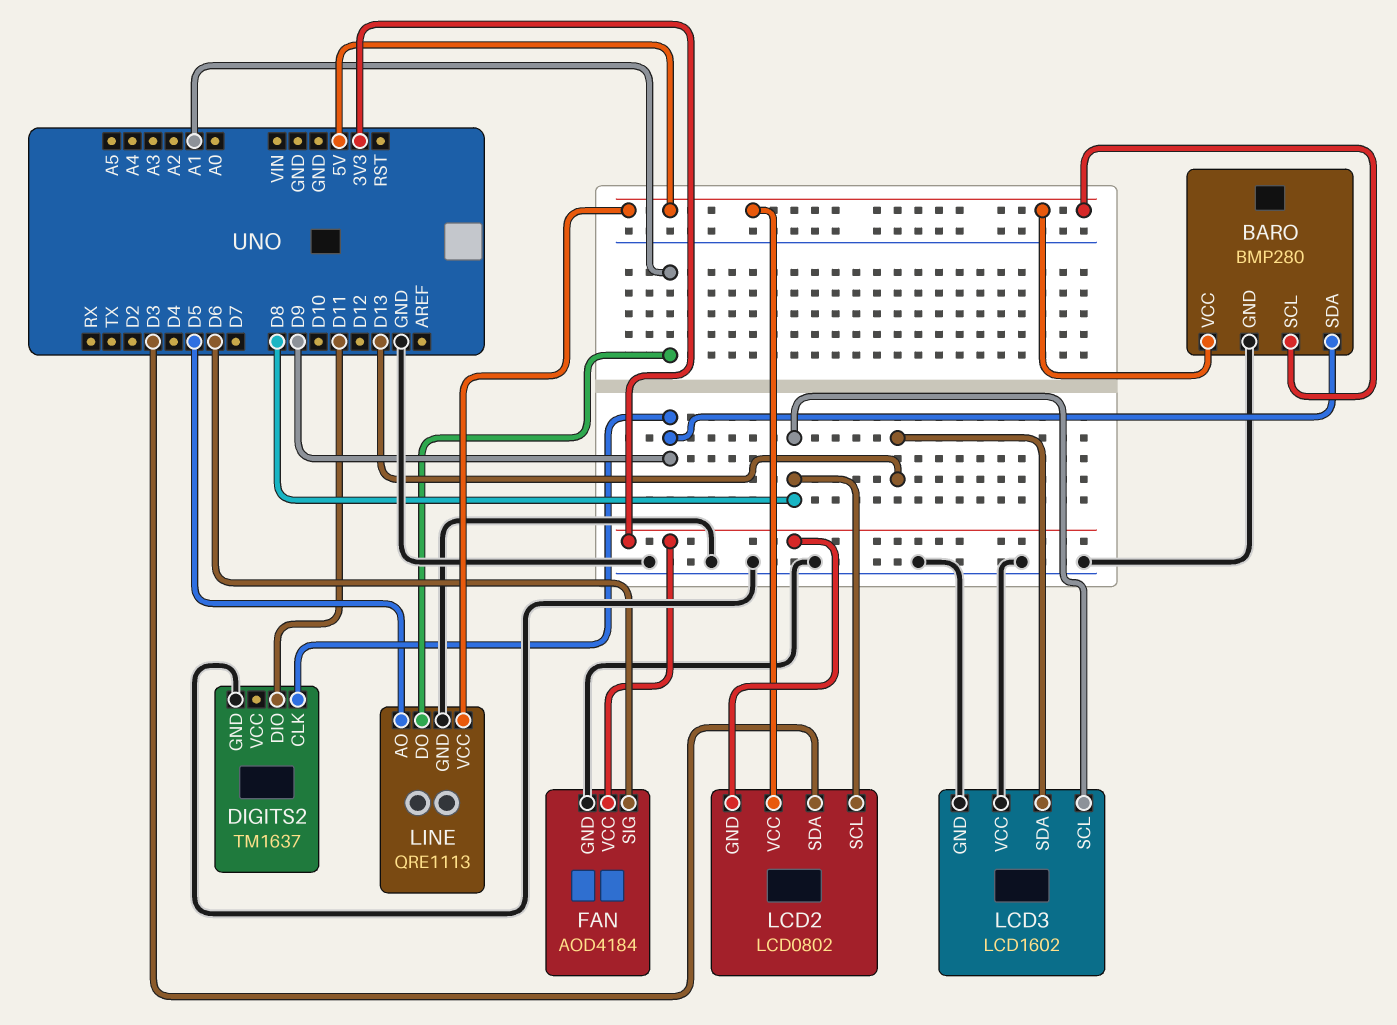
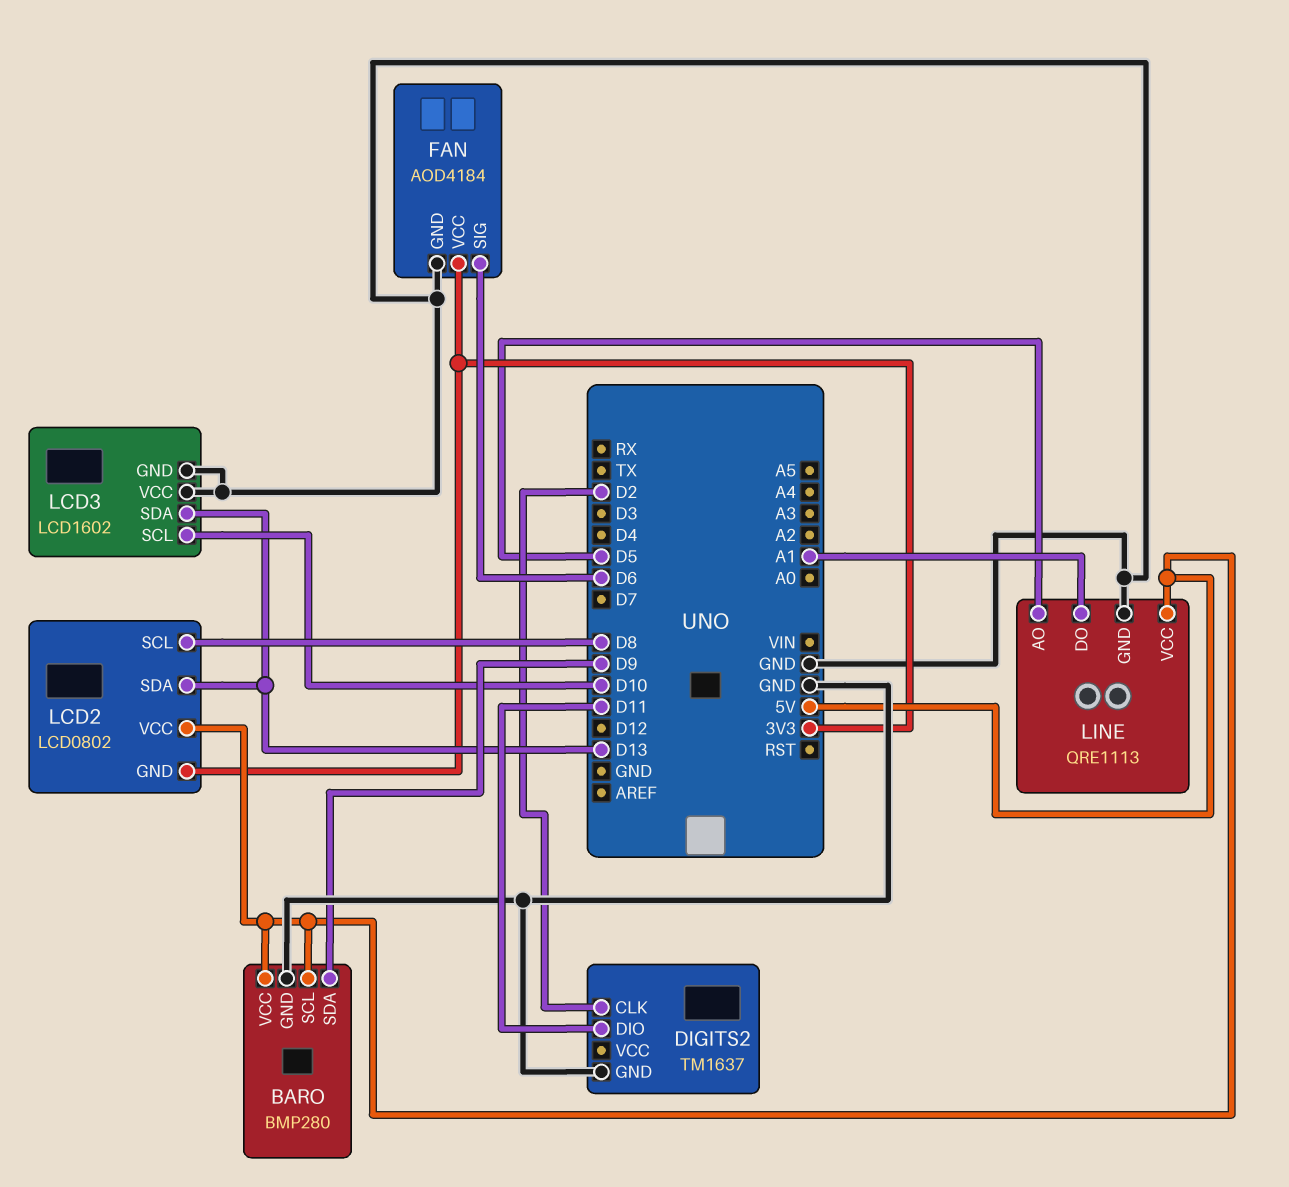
DIGITS2 pin CLK: D9 -> D2
LCD2 pin SDA: D3 -> D13
LCD3 pin SCL: D8 -> D10

